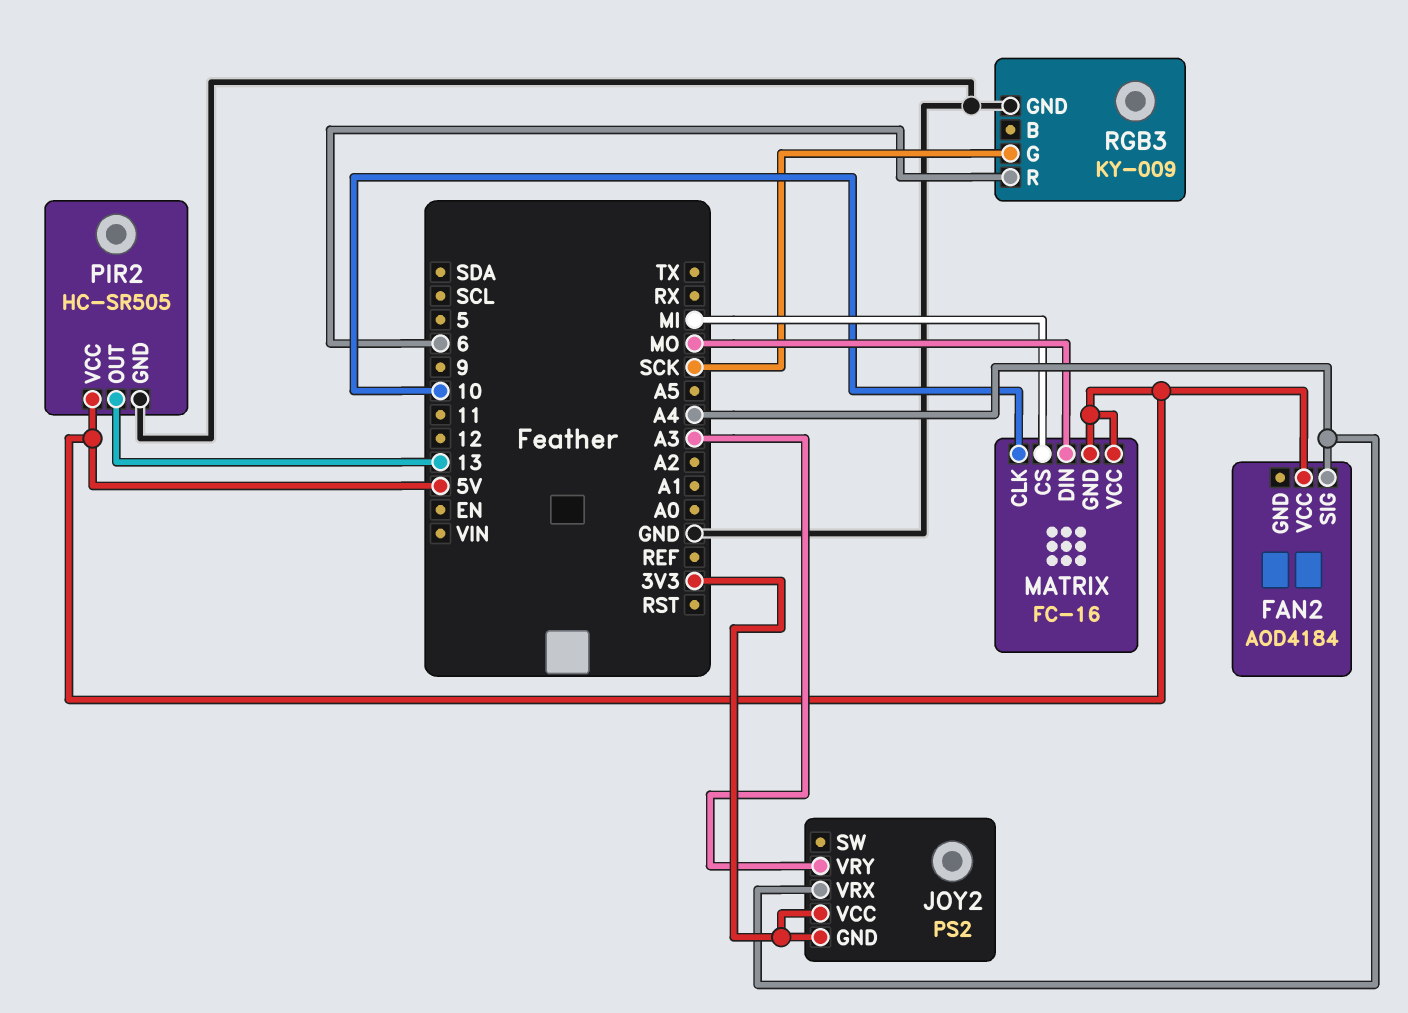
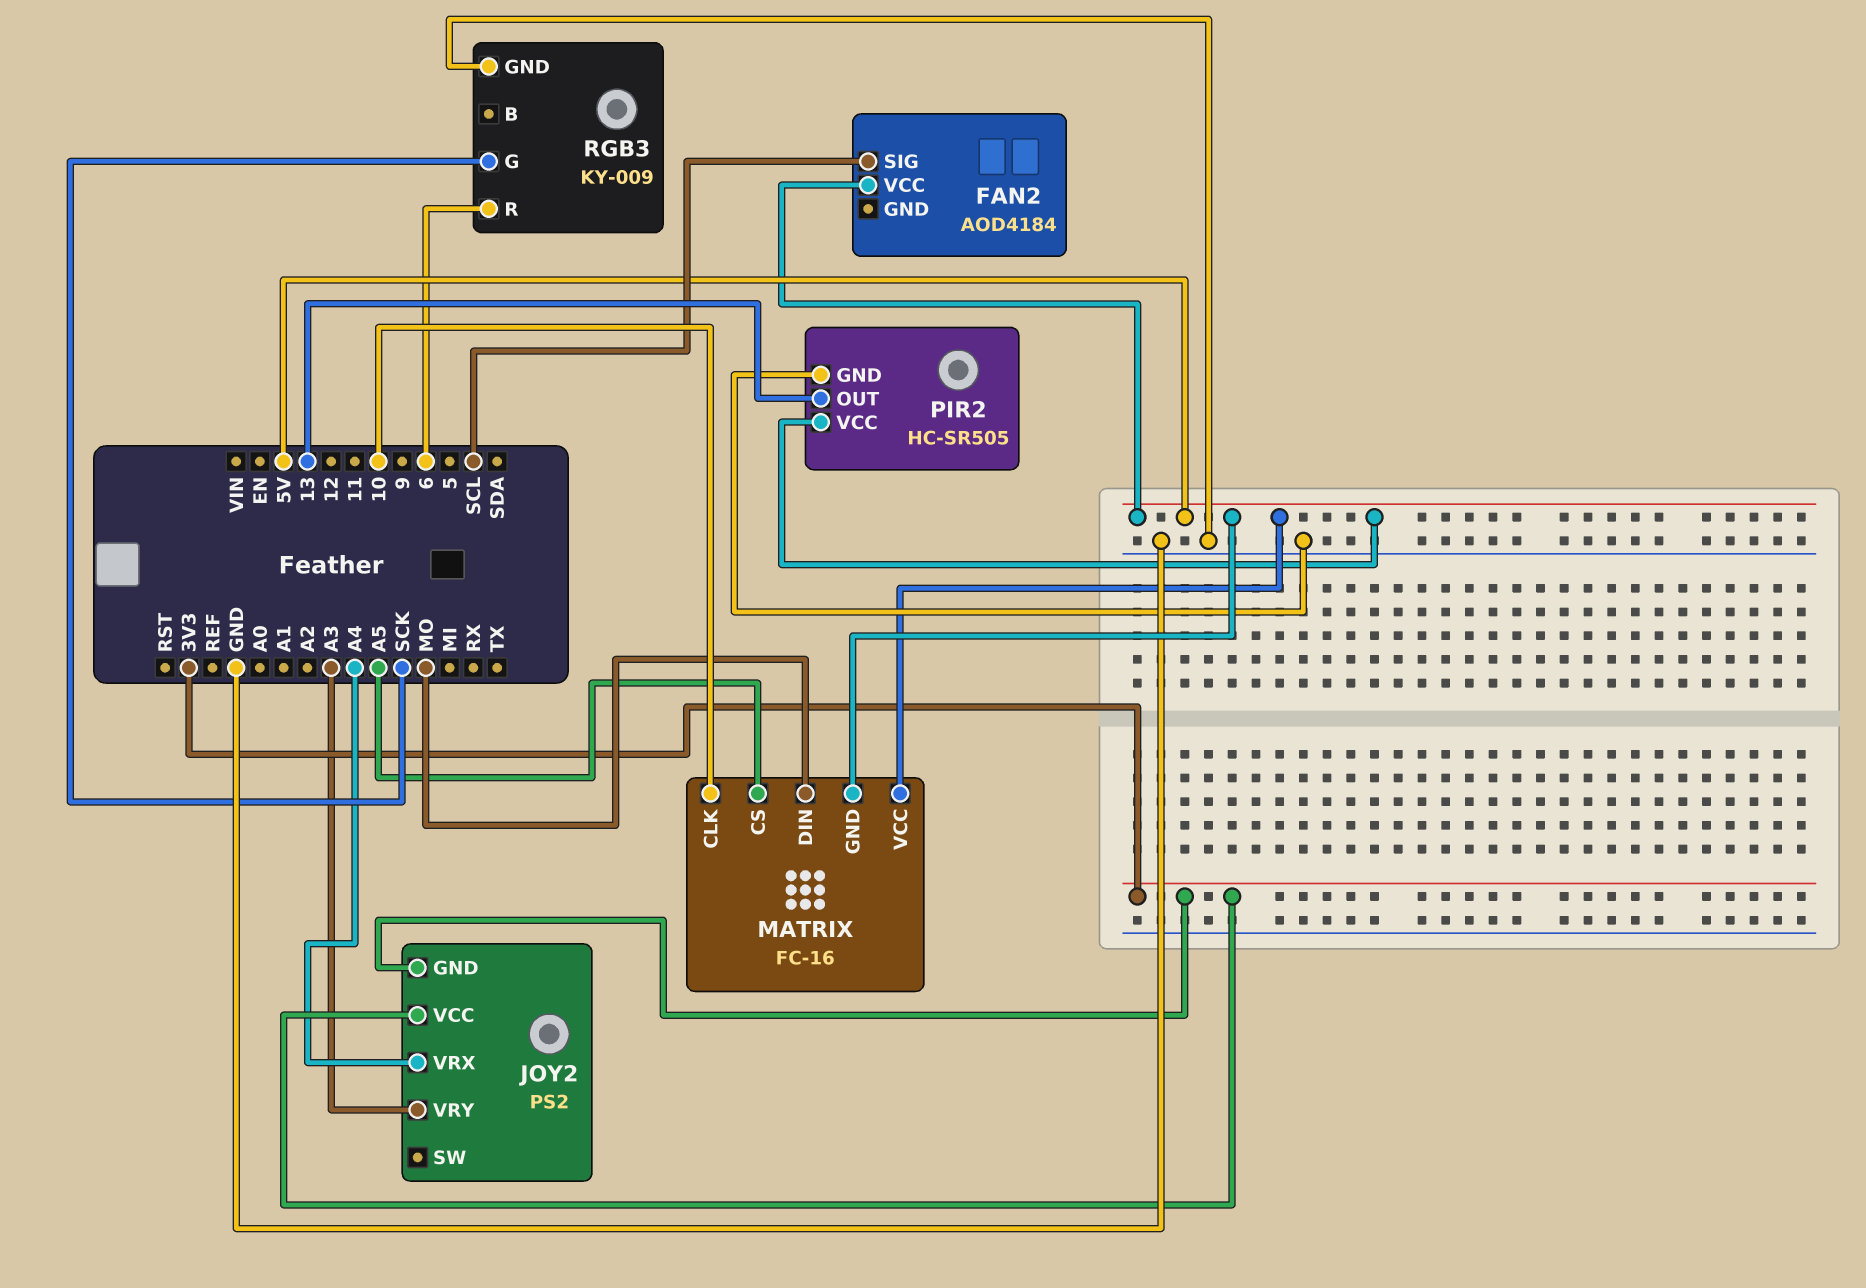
FAN2 pin SIG: A4 -> SCL
MATRIX pin CS: MI -> A5

